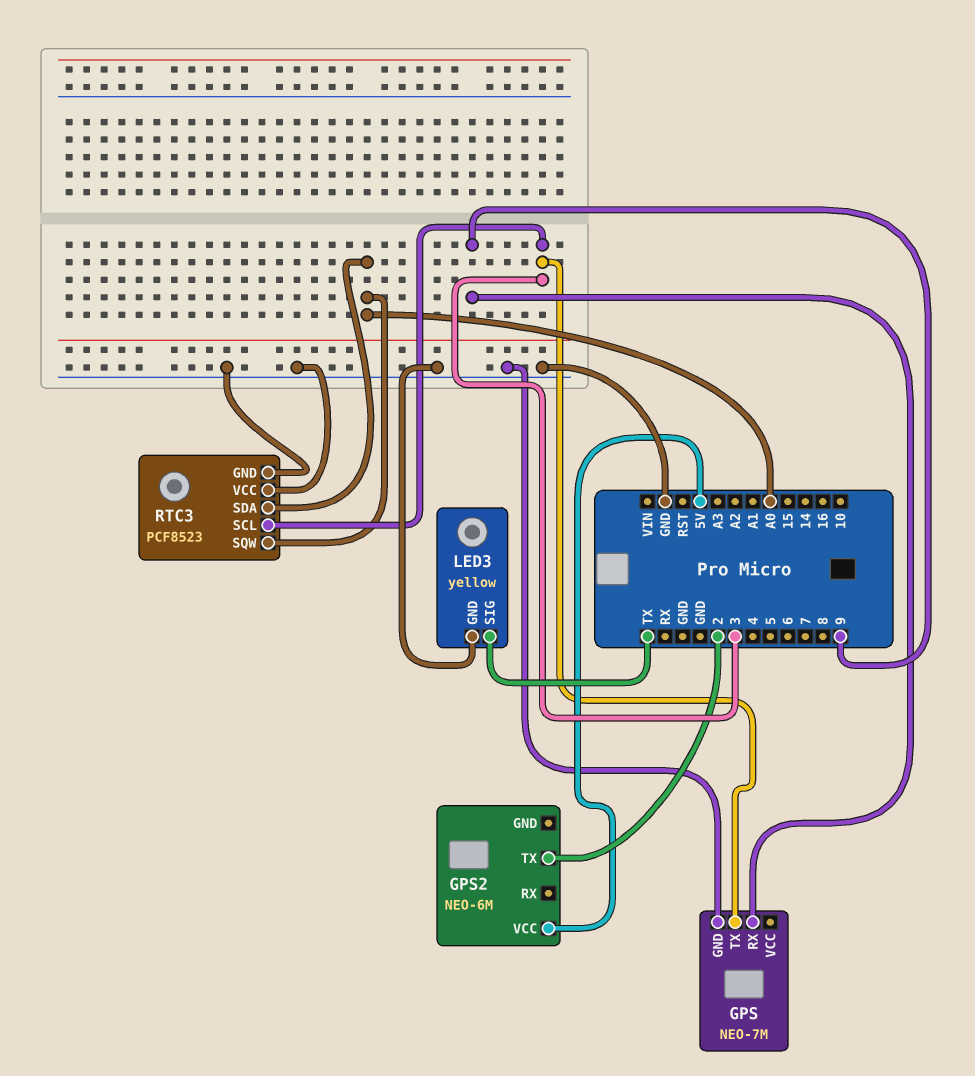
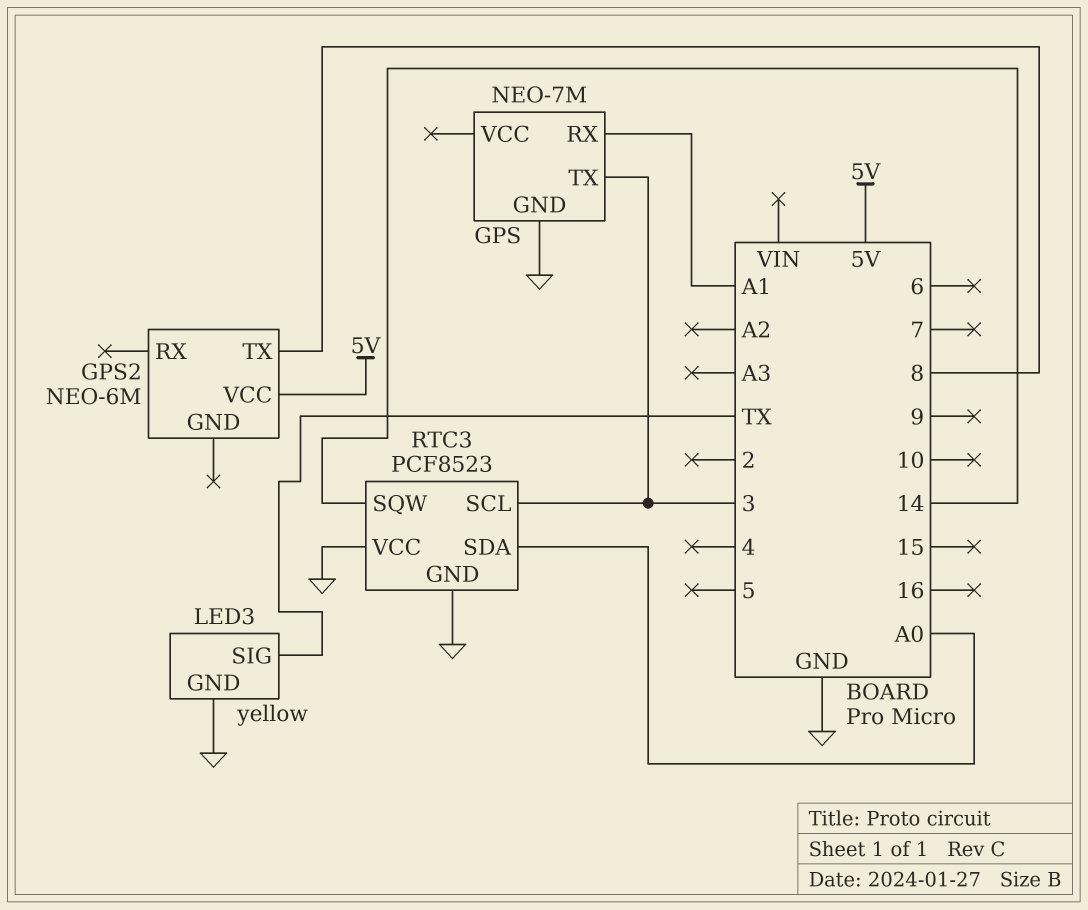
GPS pin RX: 9 -> A1
GPS2 pin TX: 2 -> 8
RTC3 pin SQW: A0 -> 14

